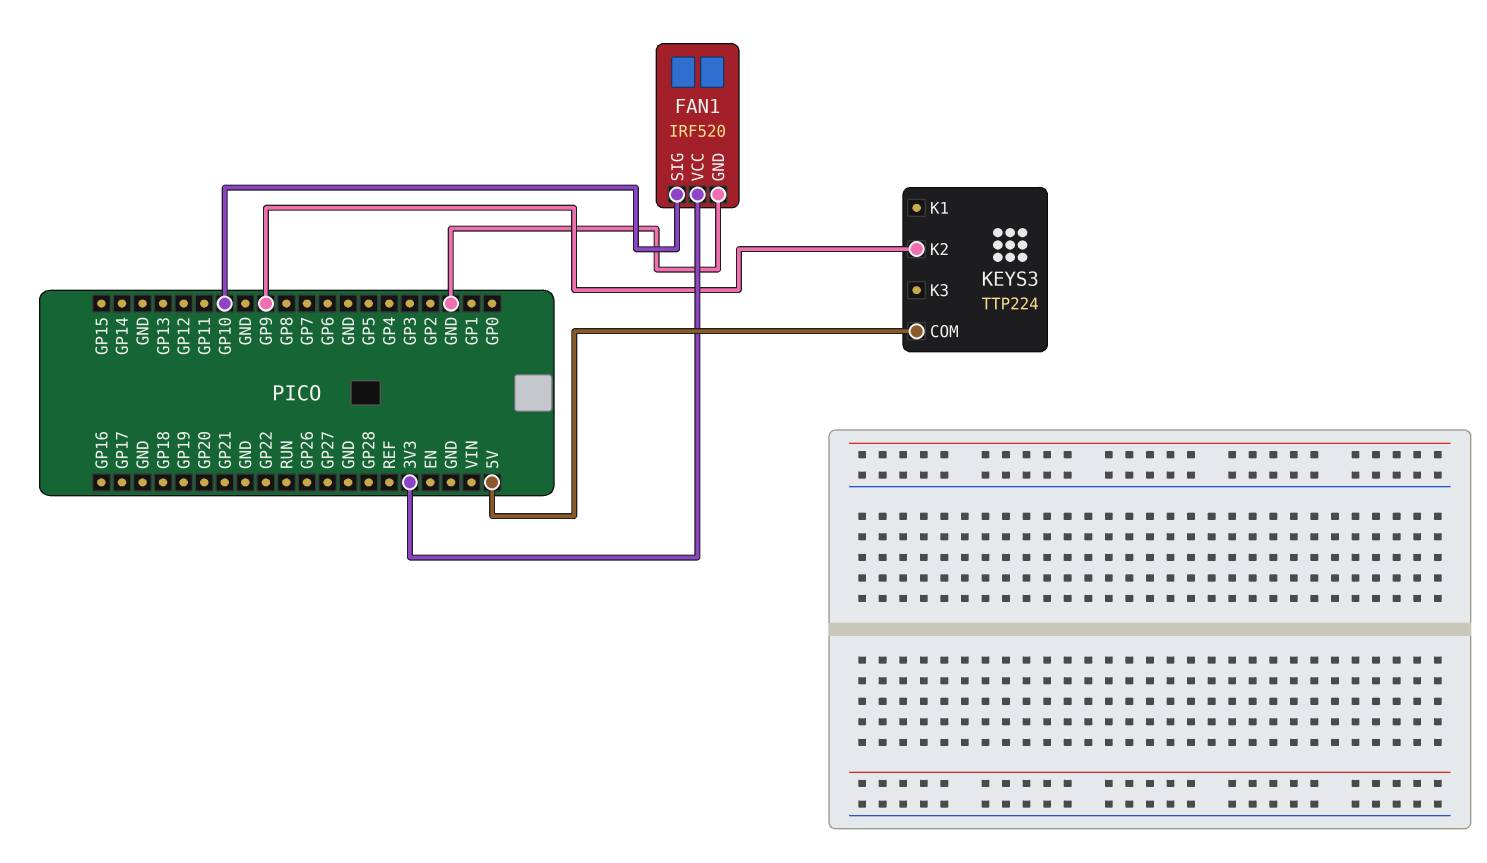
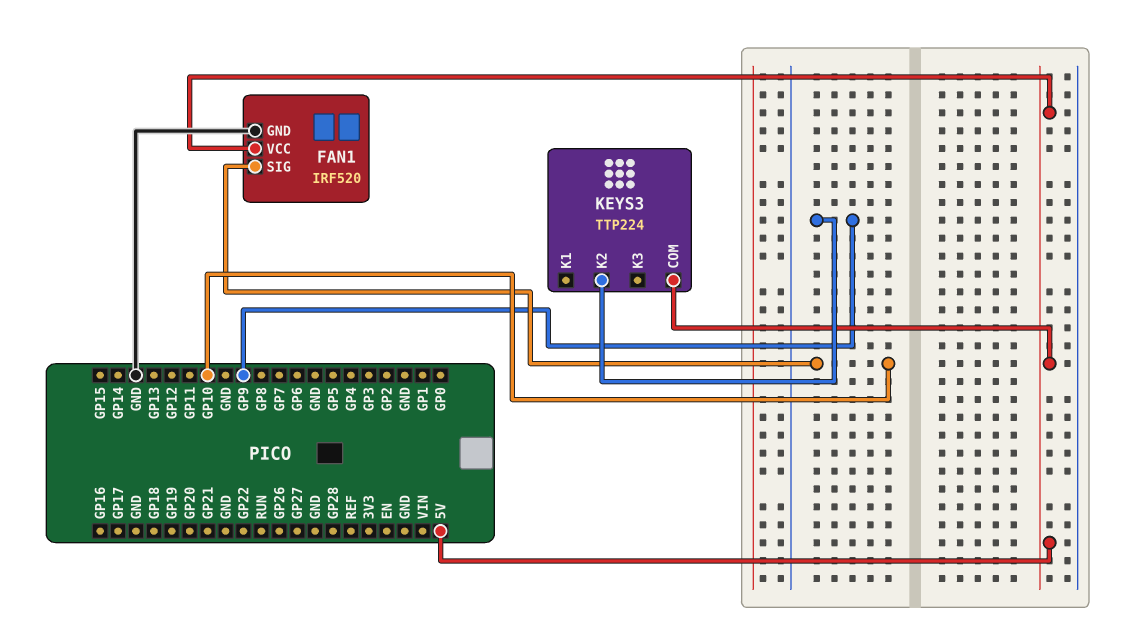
FAN1 pin VCC: 3V3 -> 5V

